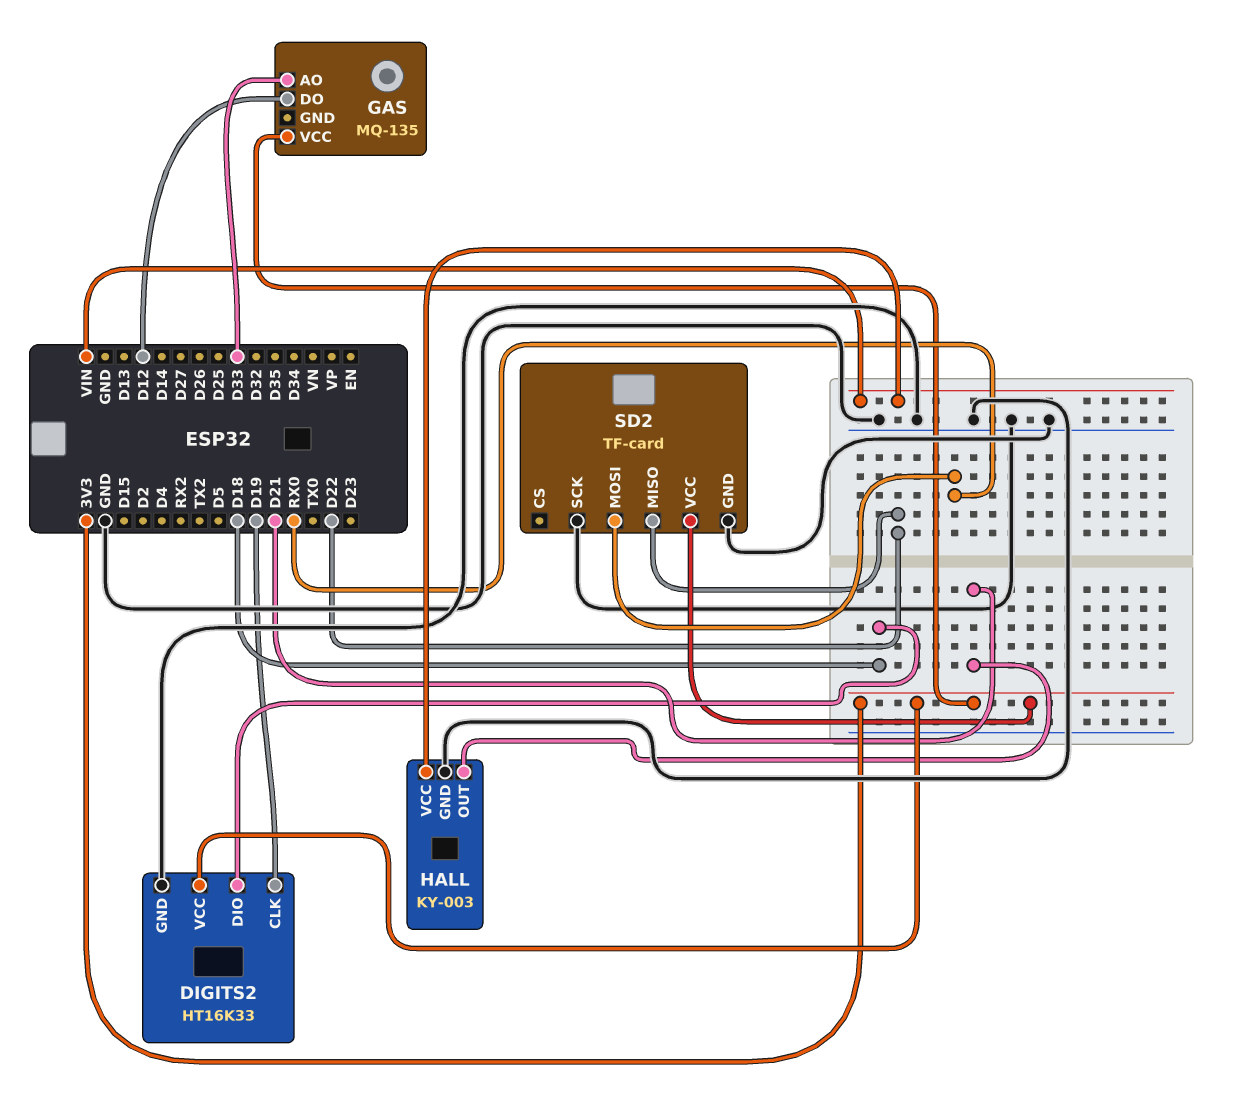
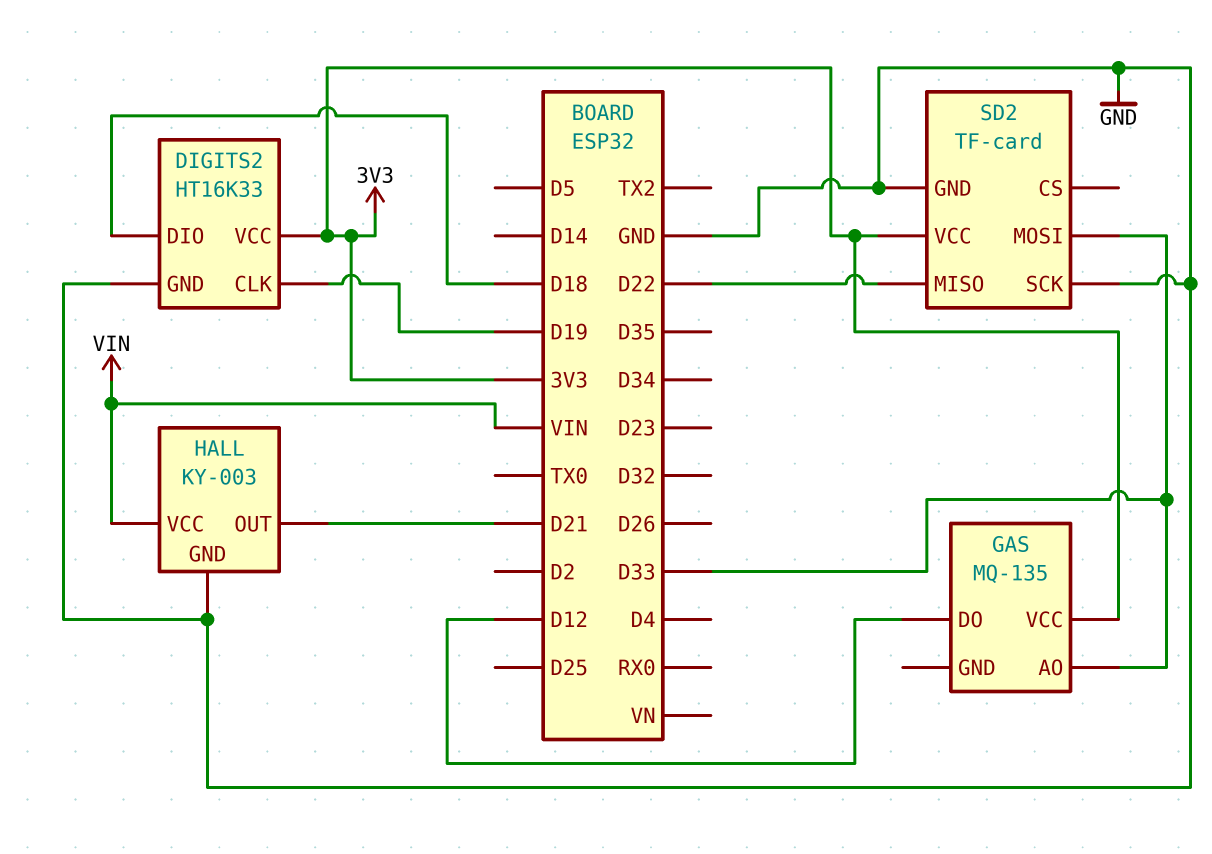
SD2 pin MOSI: RX0 -> D33

